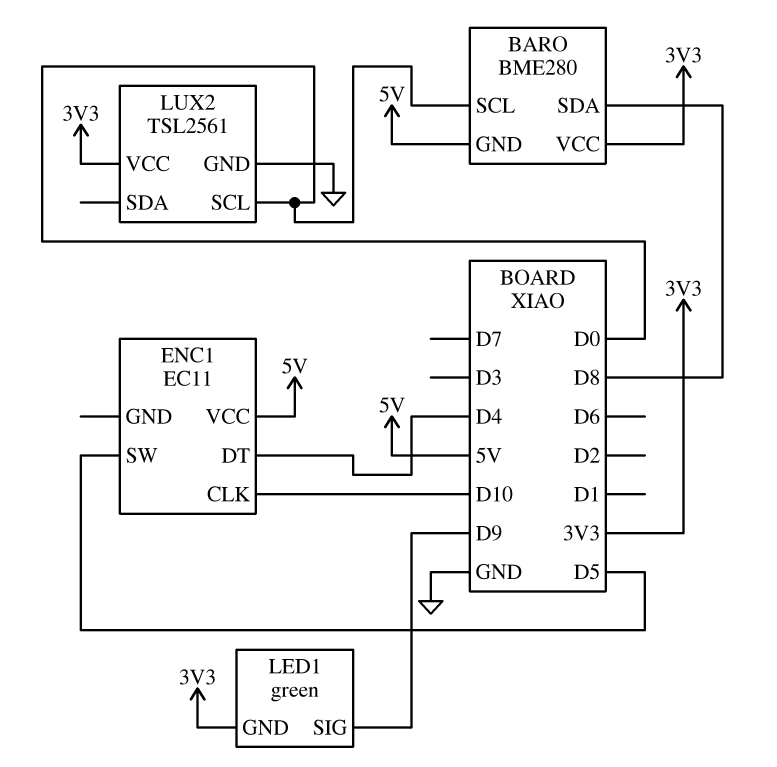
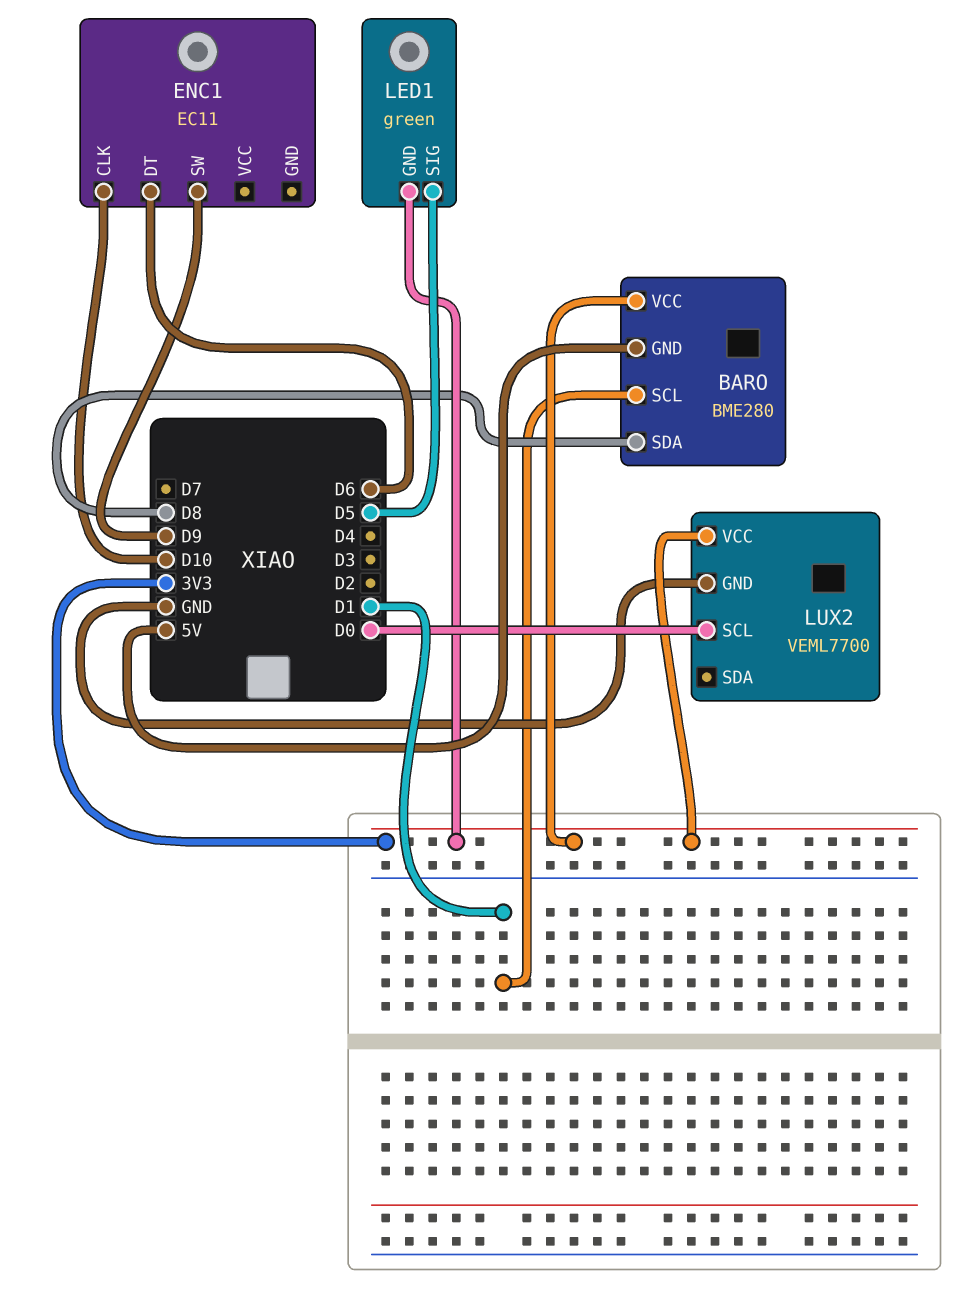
BARO pin SCL: D0 -> D1
ENC1 pin DT: D4 -> D6
ENC1 pin SW: D5 -> D9
ENC1 pin VCC: 5V -> none
LED1 pin SIG: D9 -> D5
LUX2: TSL2561 -> VEML7700

